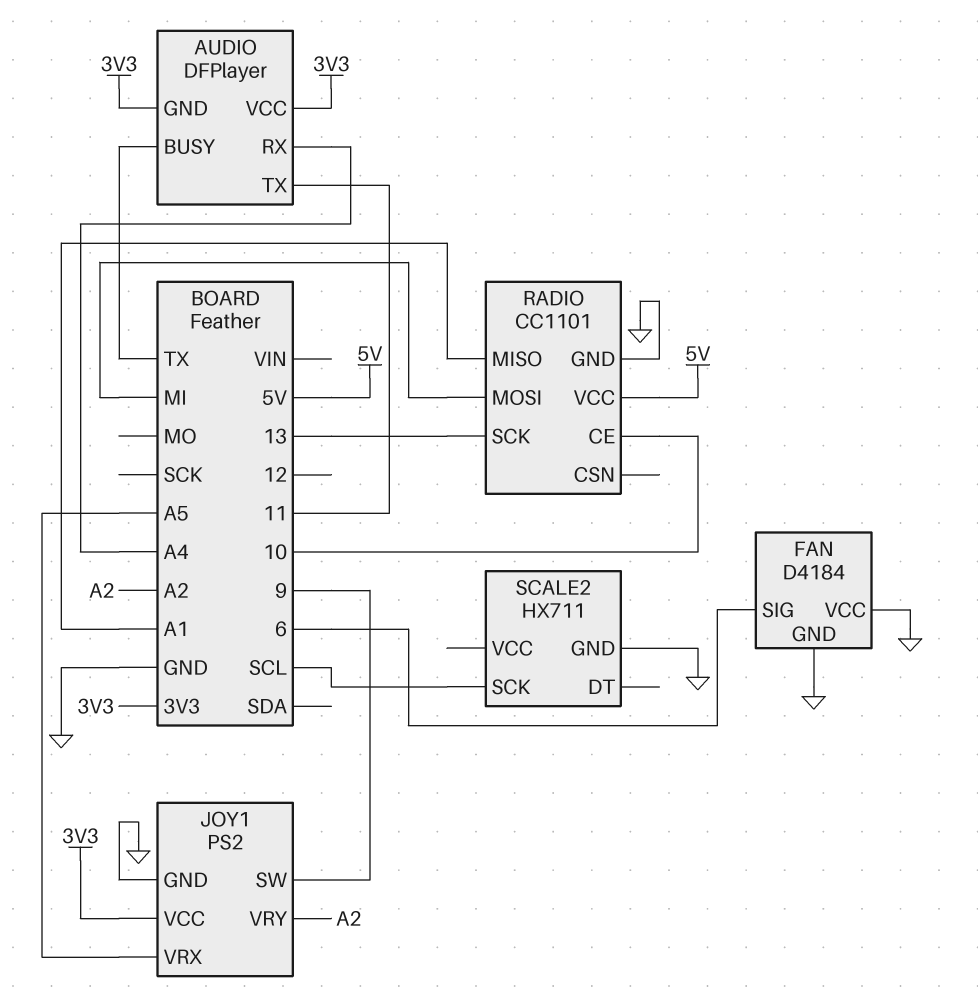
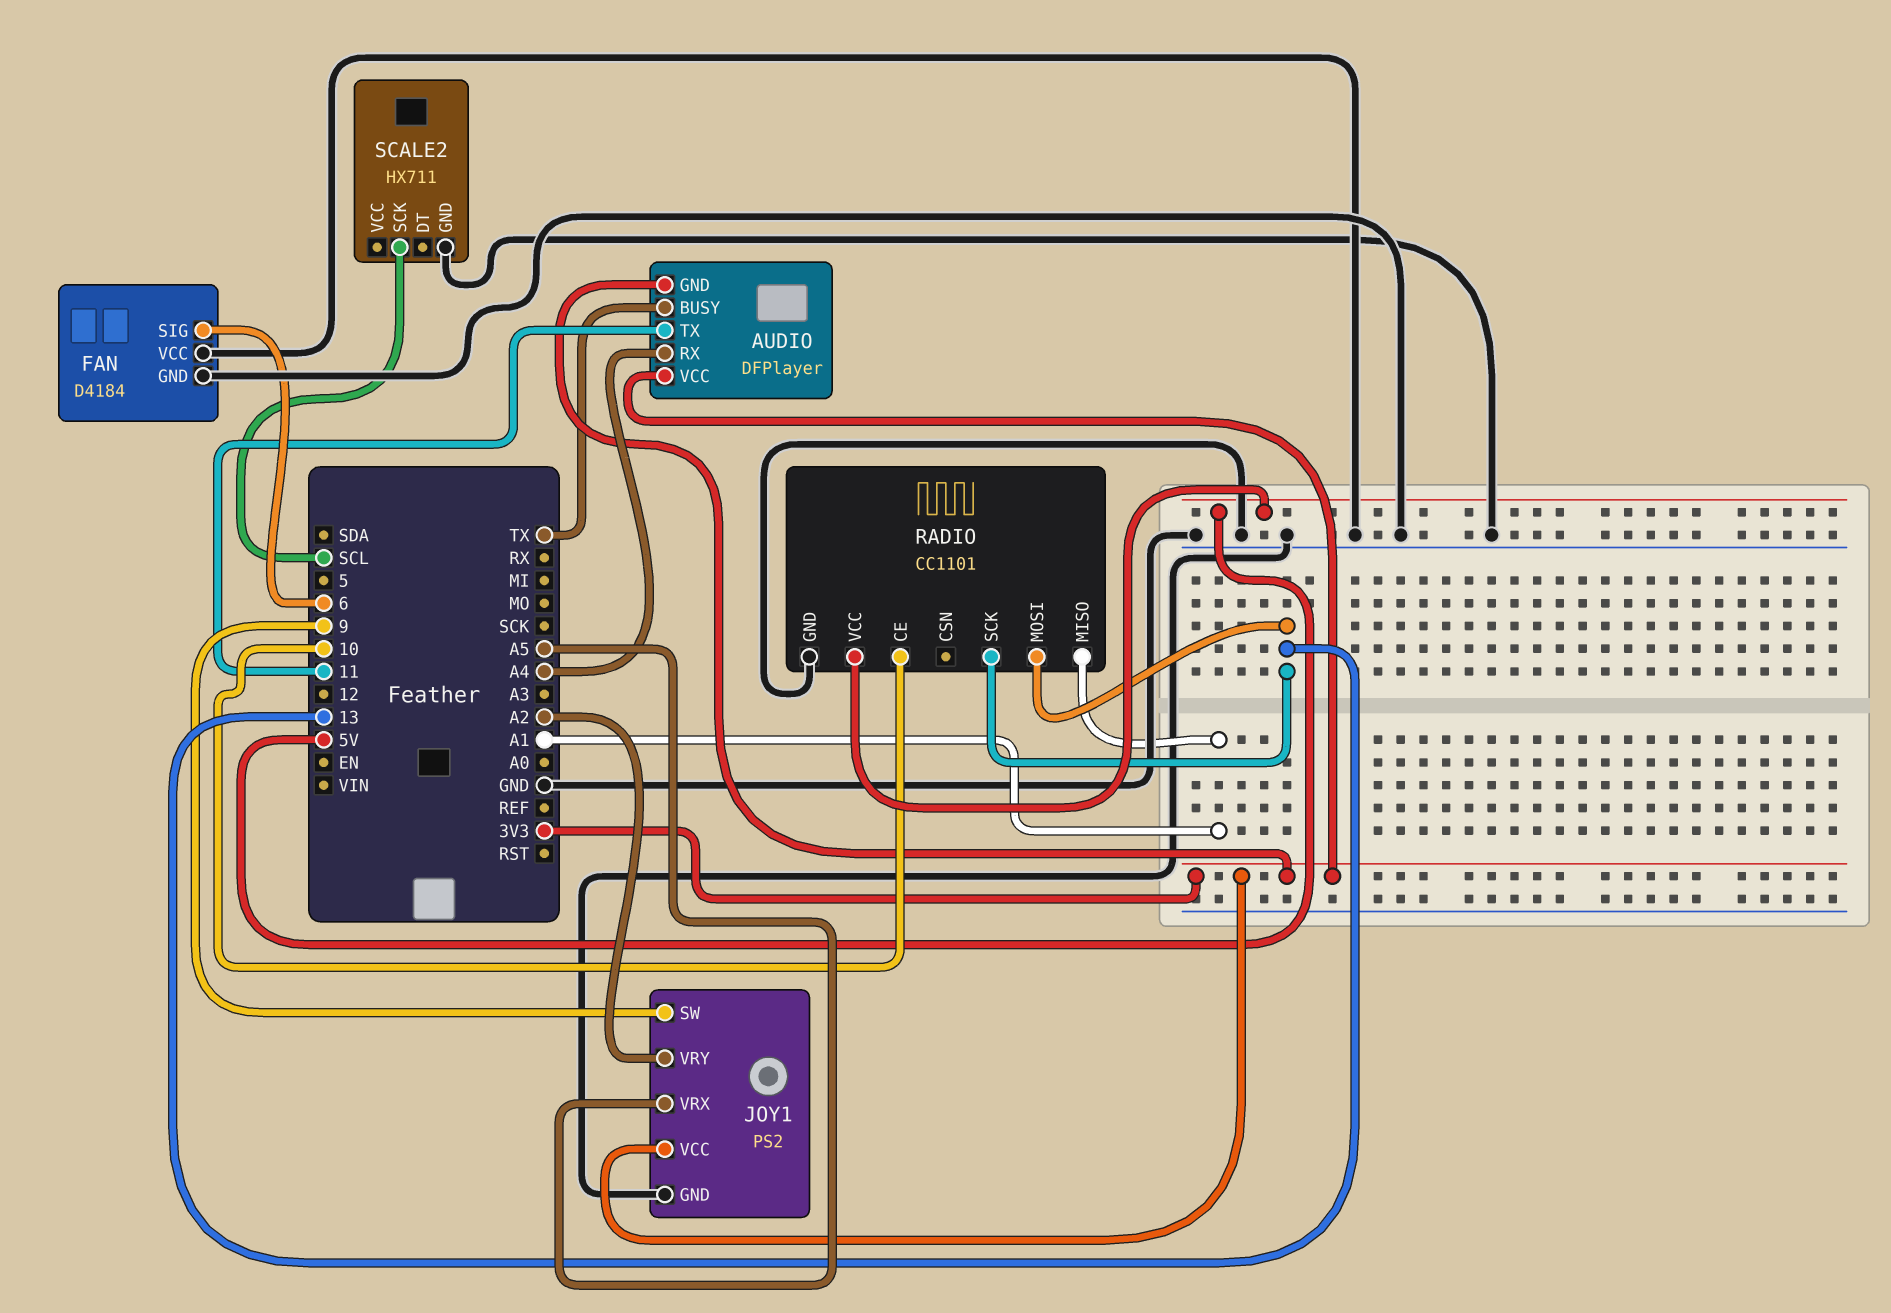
RADIO pin MOSI: MI -> 13

